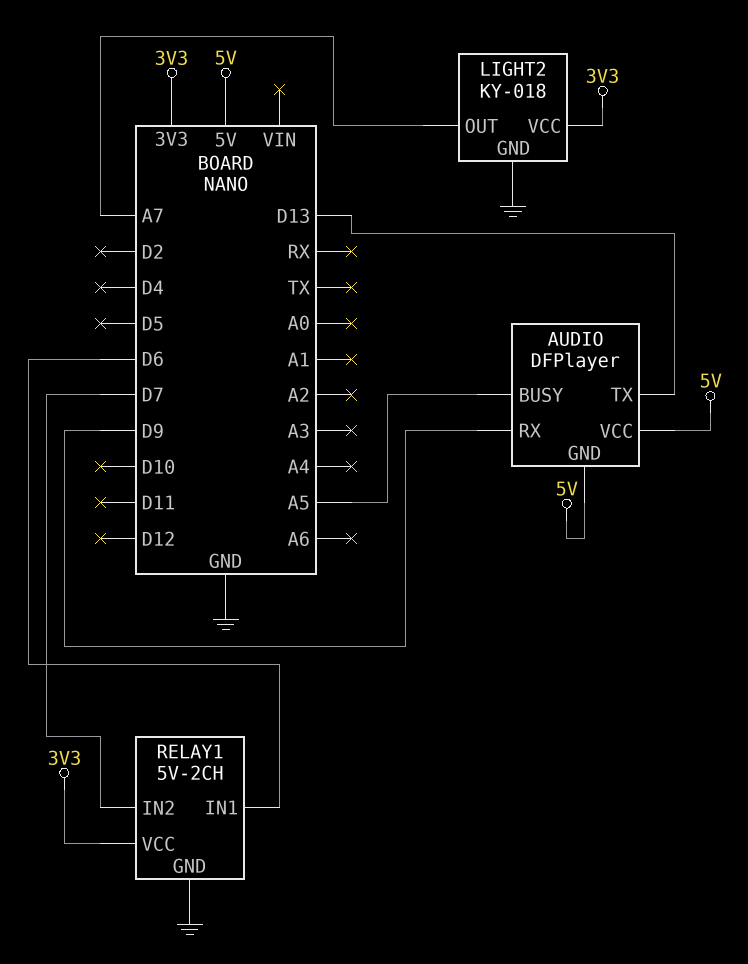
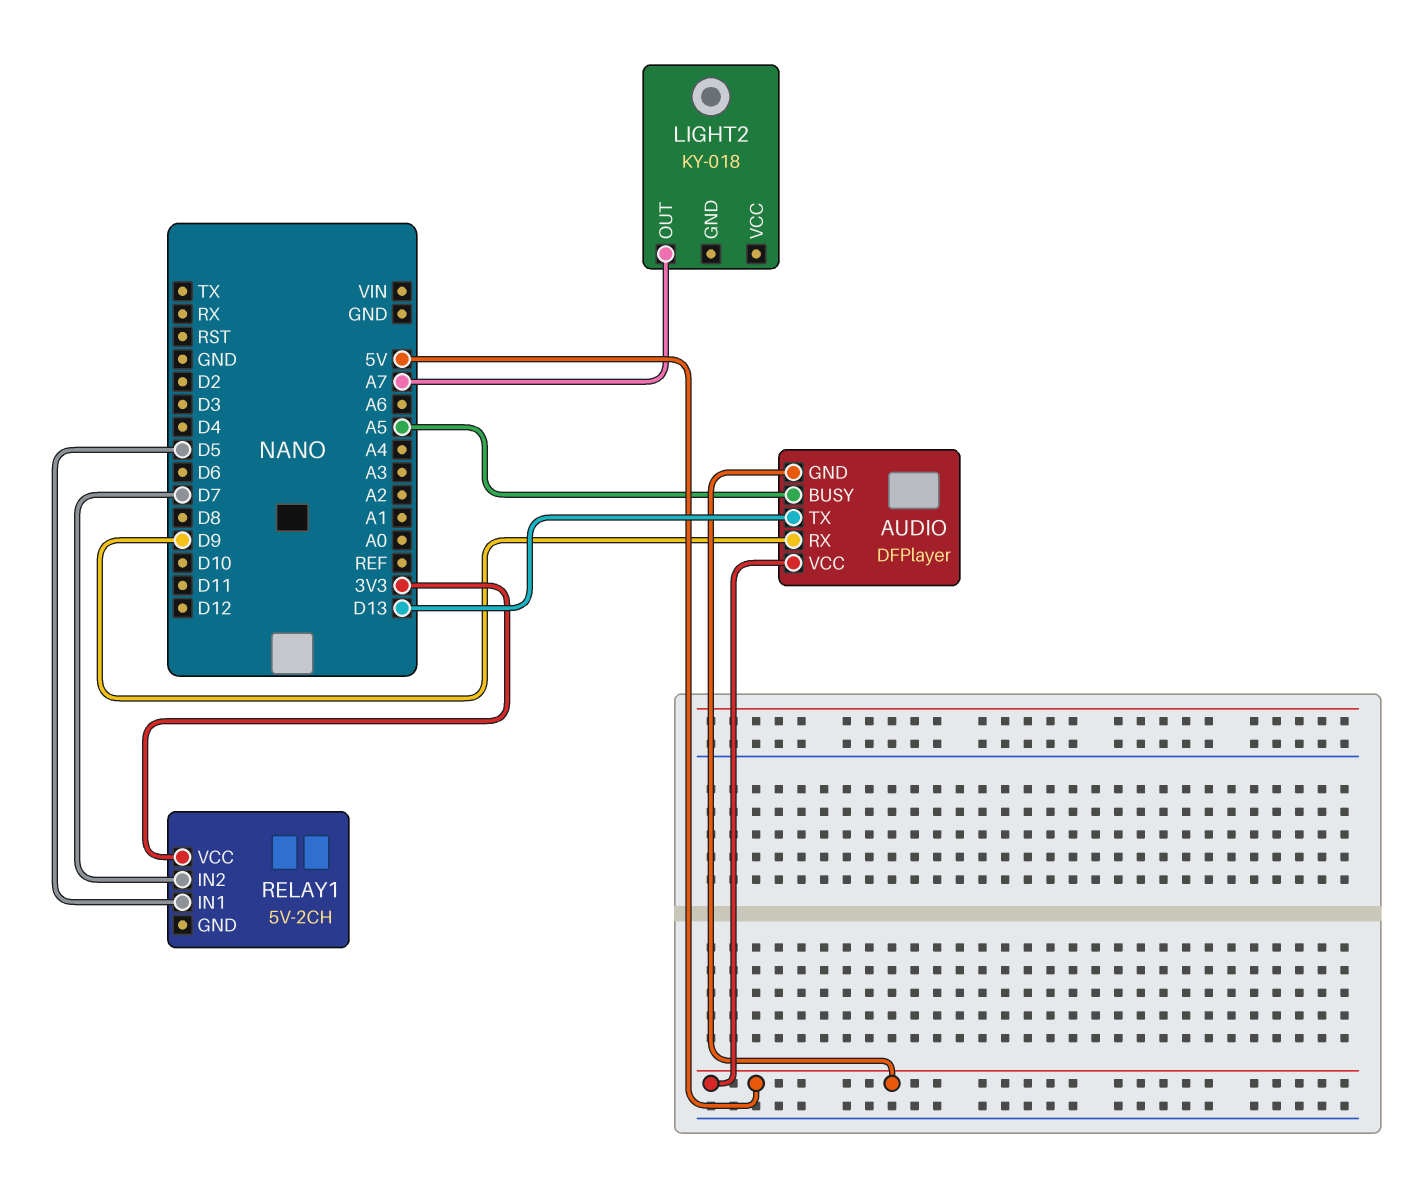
LIGHT2 pin GND: GND -> none
LIGHT2 pin VCC: 3V3 -> none
RELAY1 pin GND: GND -> none
RELAY1 pin IN1: D6 -> D5

